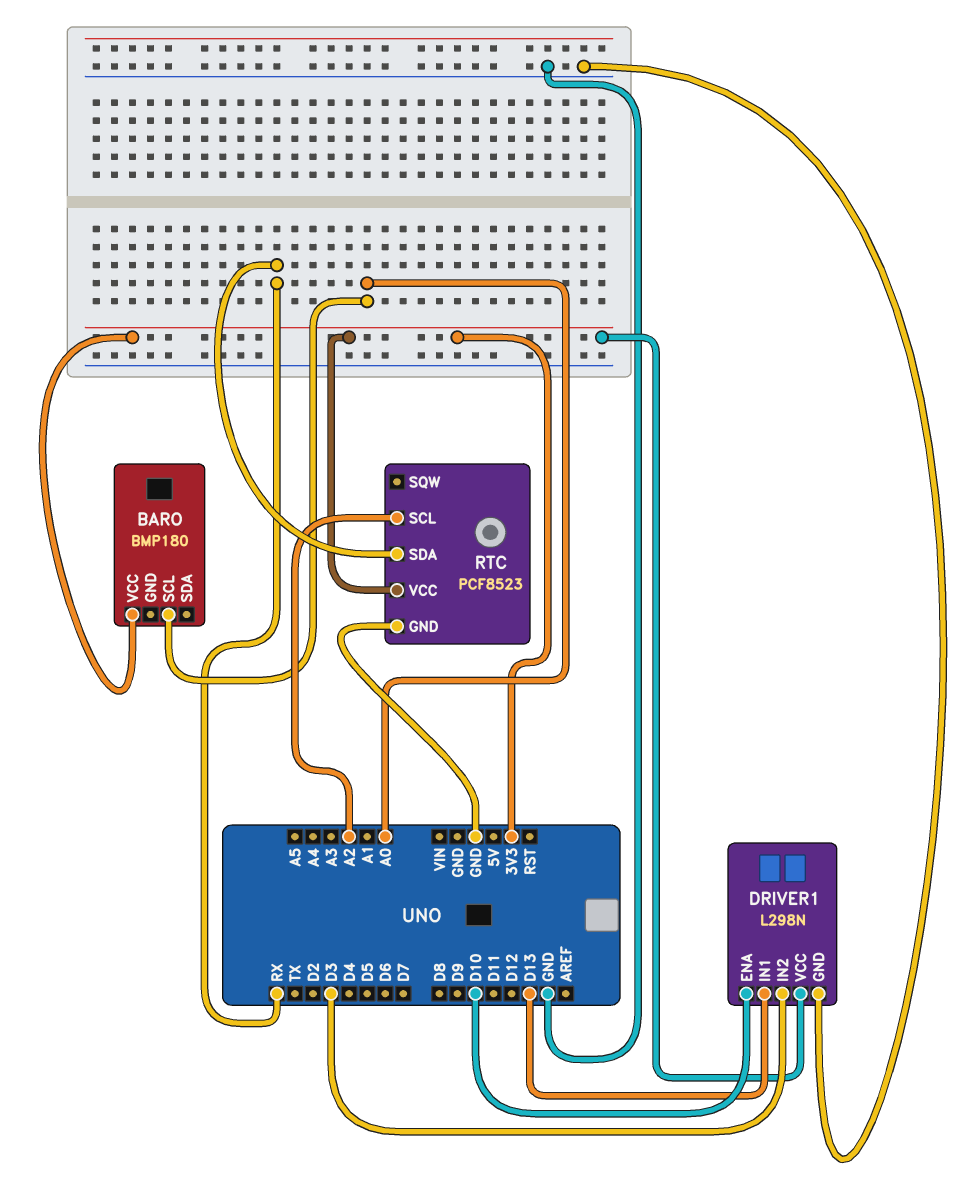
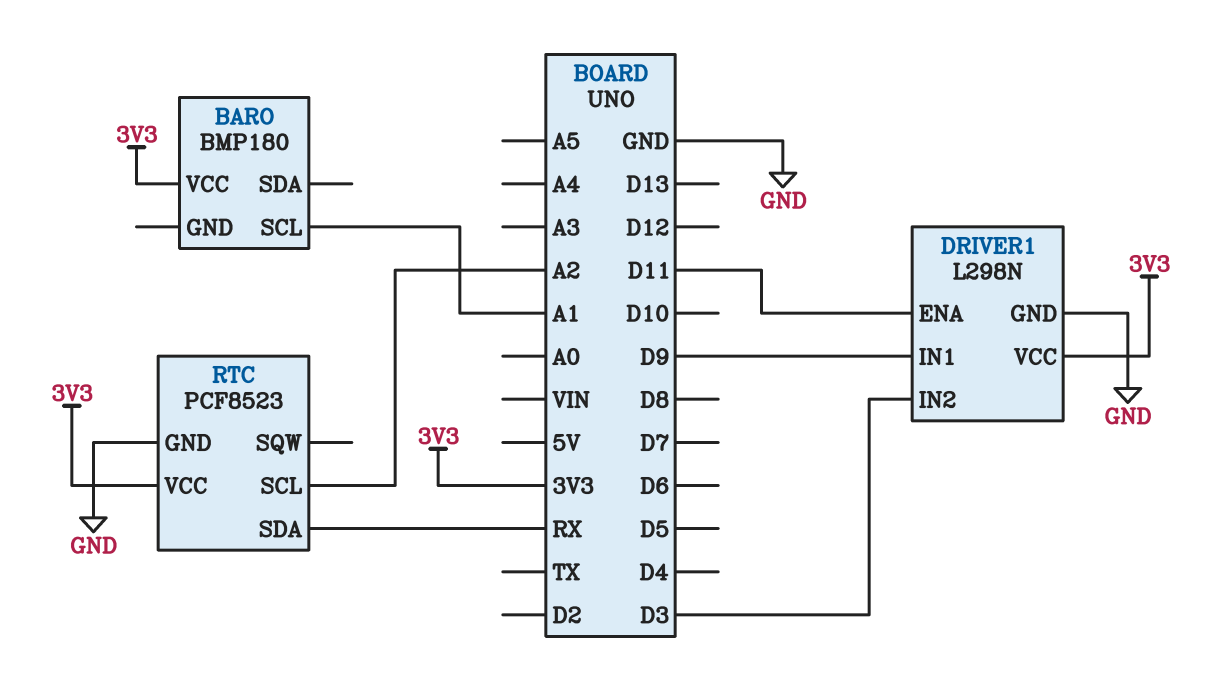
BARO pin SCL: A0 -> A1
DRIVER1 pin ENA: D10 -> D11
DRIVER1 pin IN1: D13 -> D9

